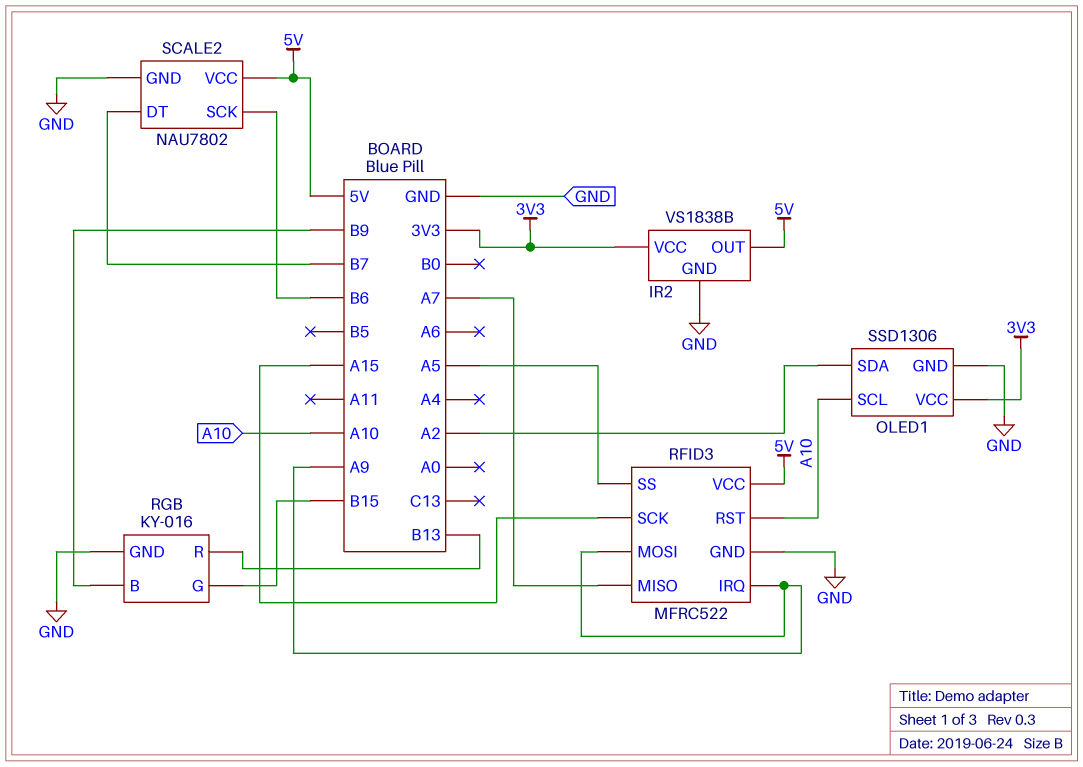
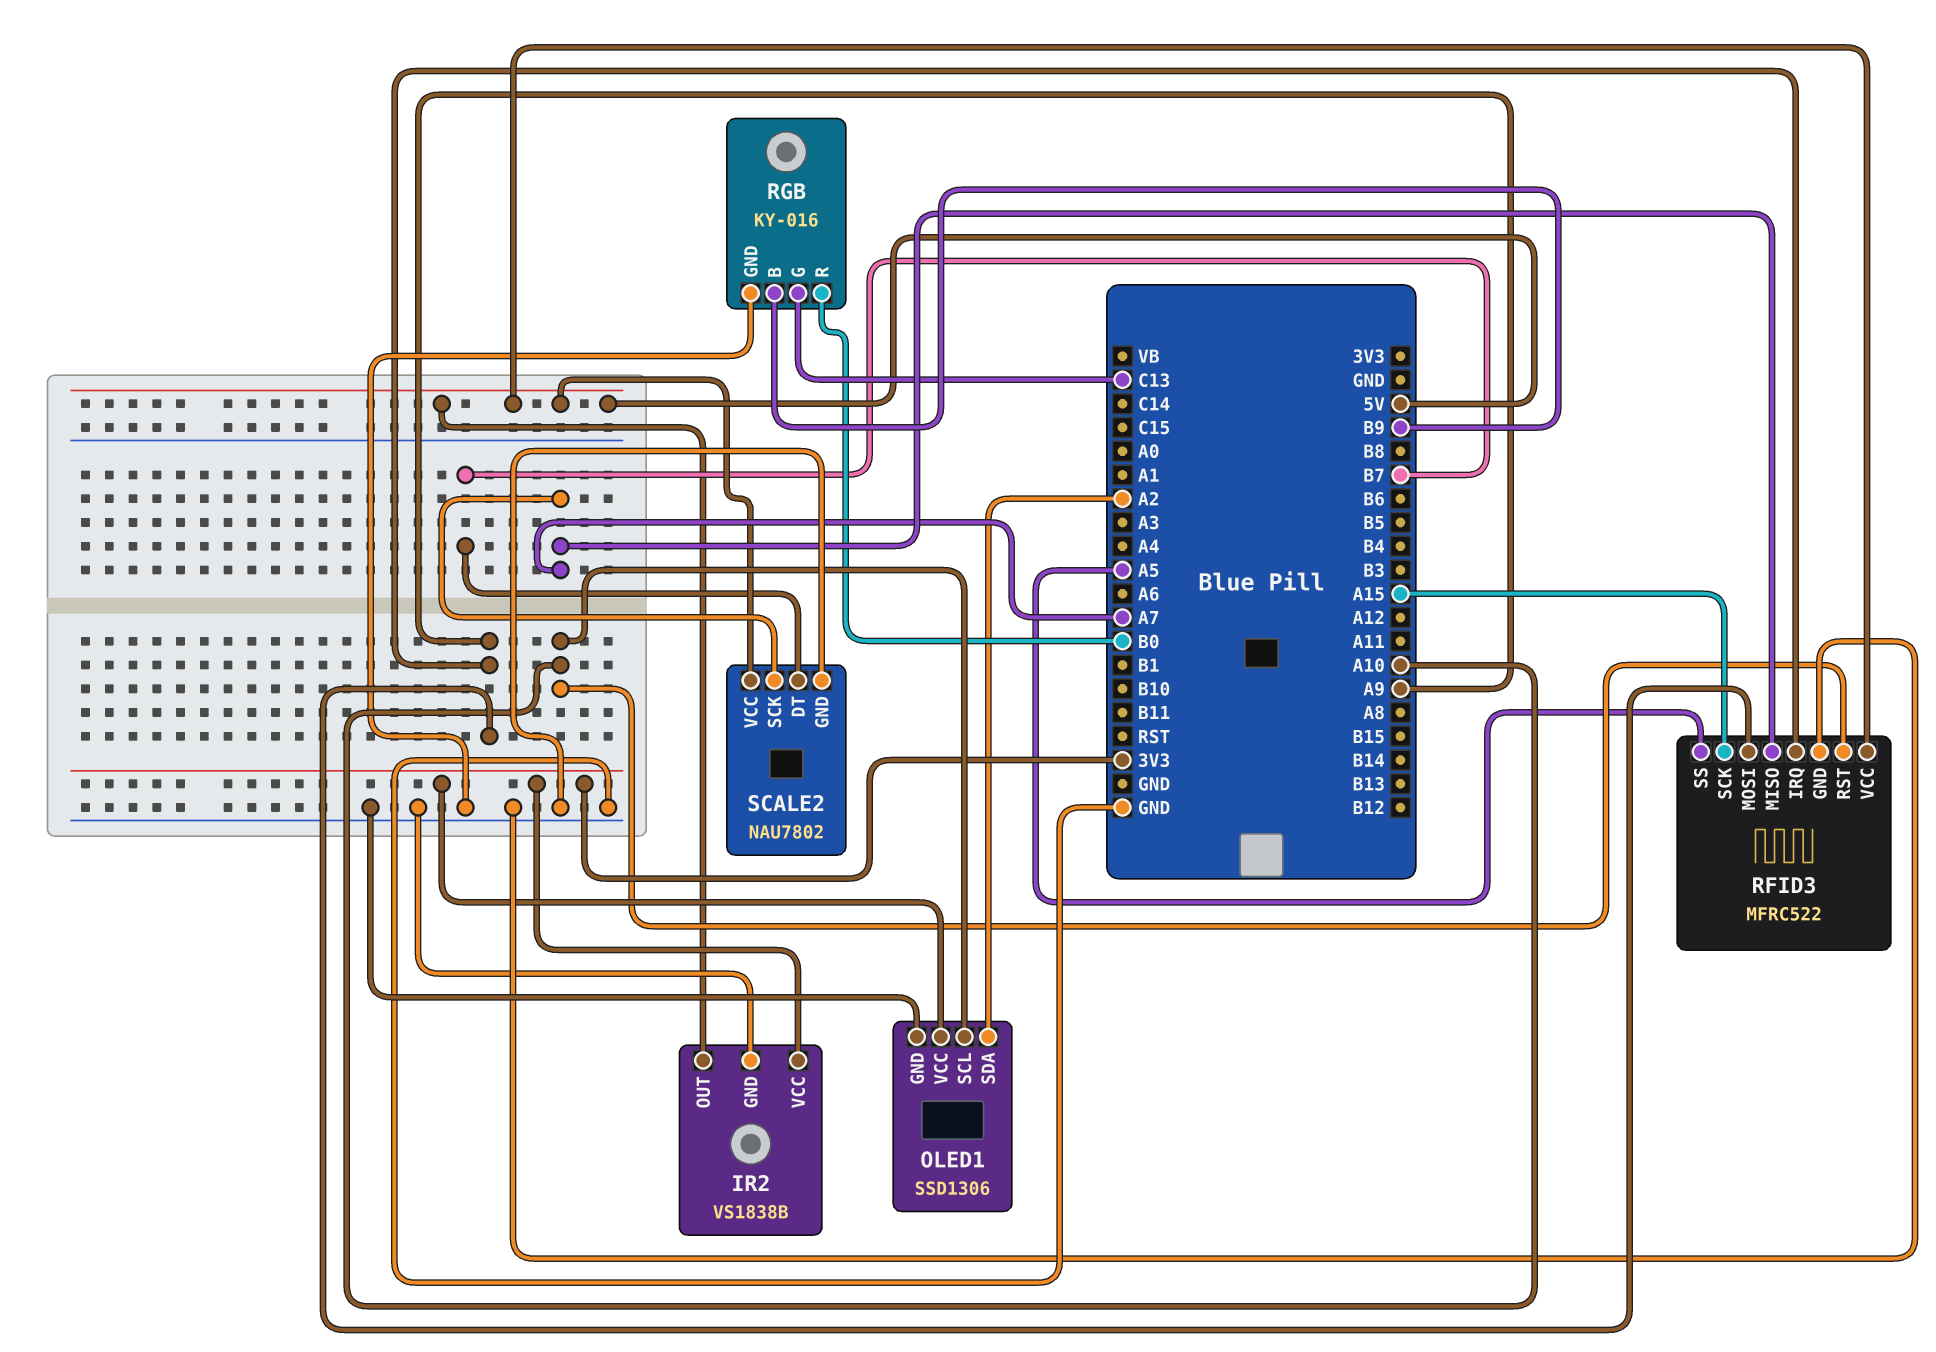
RGB pin G: B15 -> C13
RGB pin R: B13 -> B0
SCALE2 pin SCK: B6 -> A7

